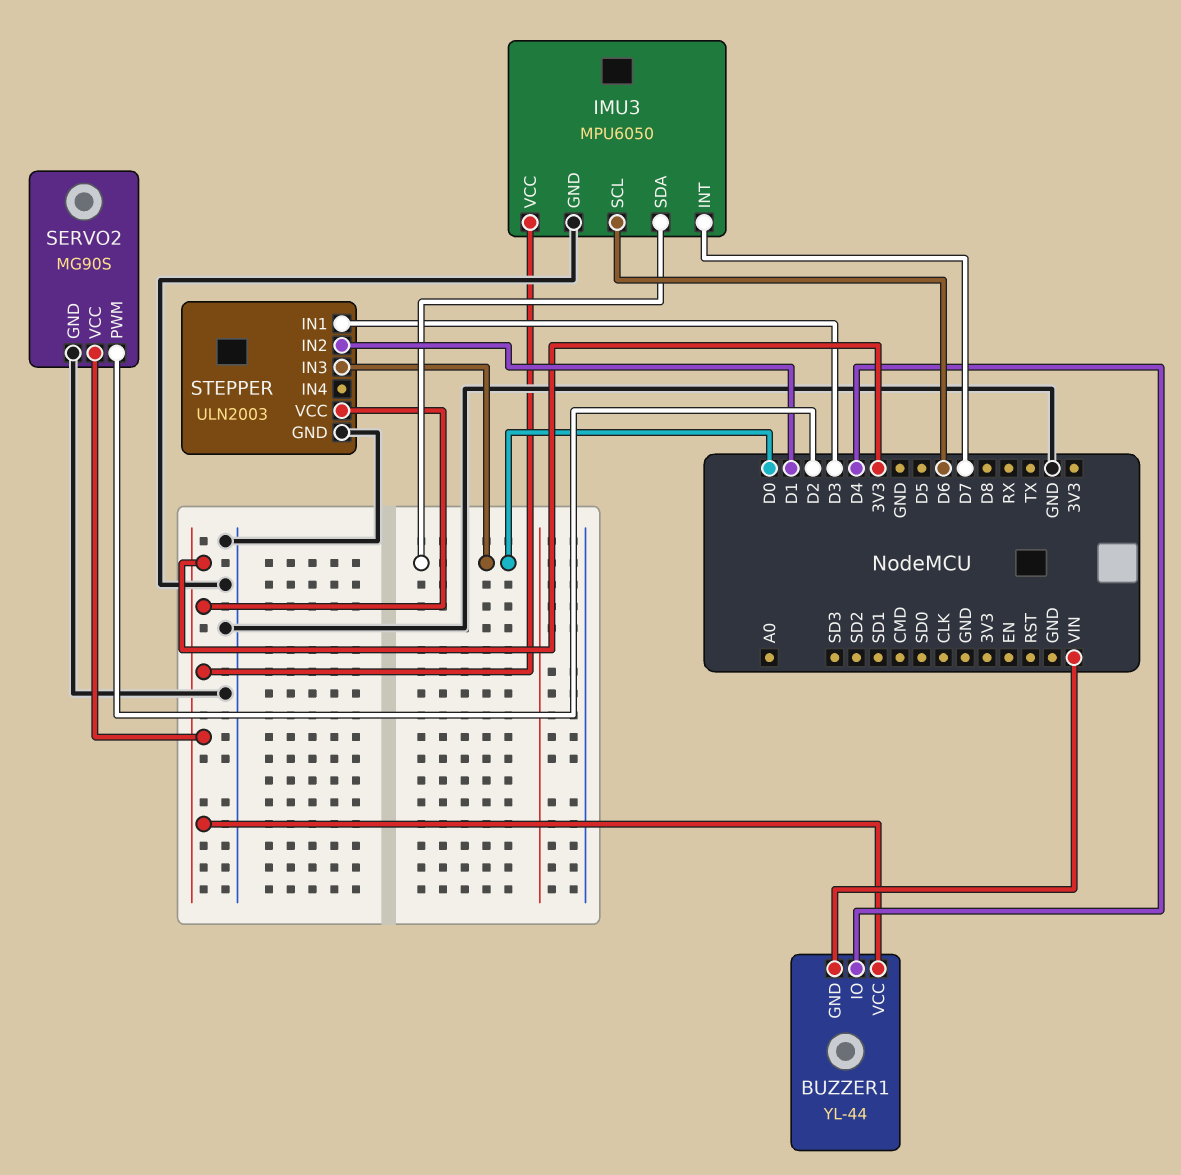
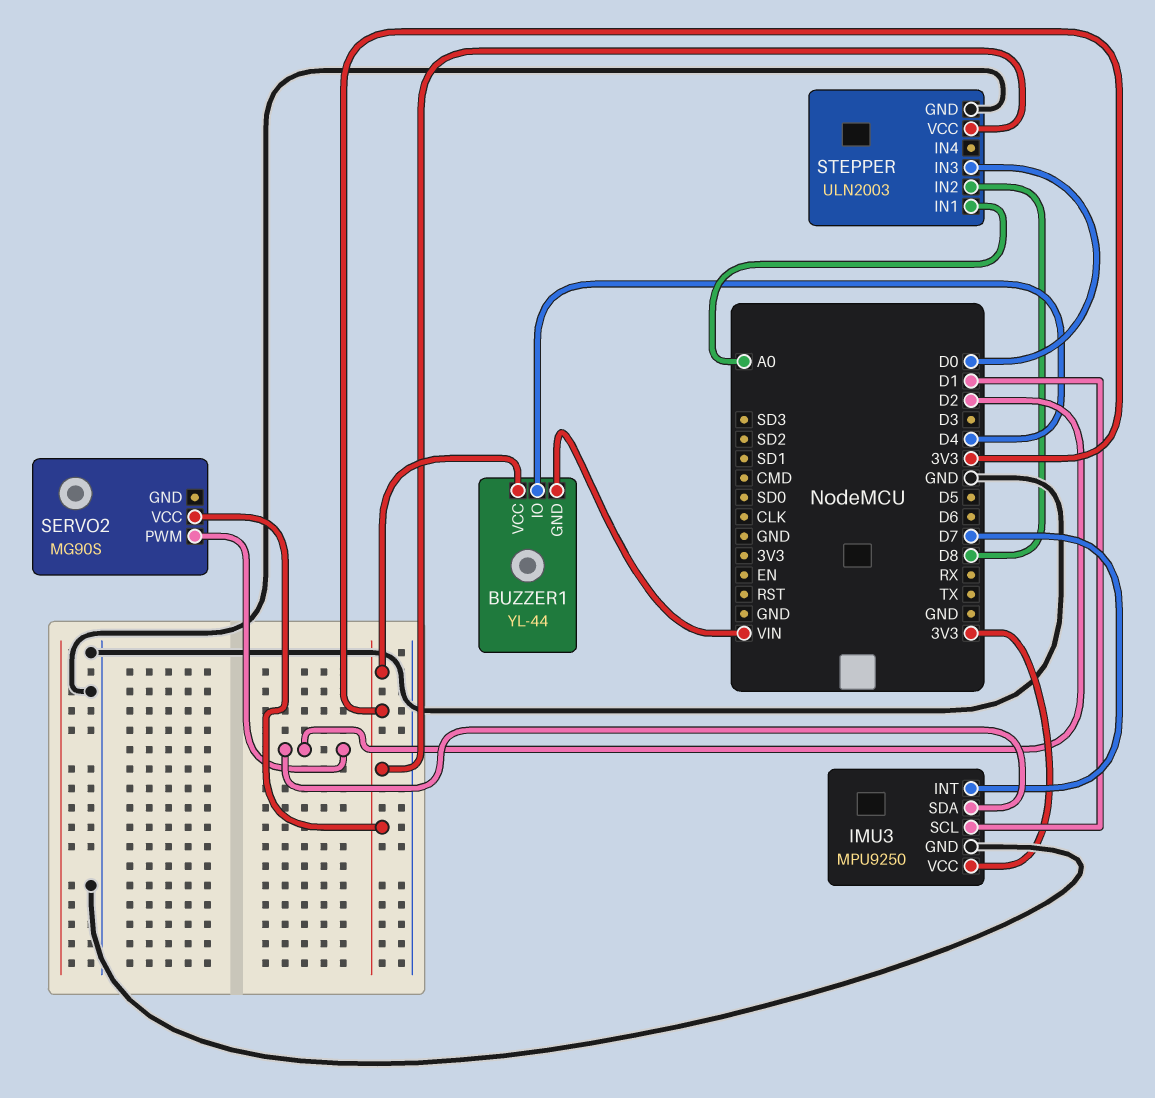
IMU3: MPU6050 -> MPU9250
IMU3 pin SCL: D6 -> D1
IMU3 pin SDA: D0 -> D2
SERVO2 pin GND: GND -> none
STEPPER pin IN1: D3 -> A0
STEPPER pin IN2: D1 -> D8

